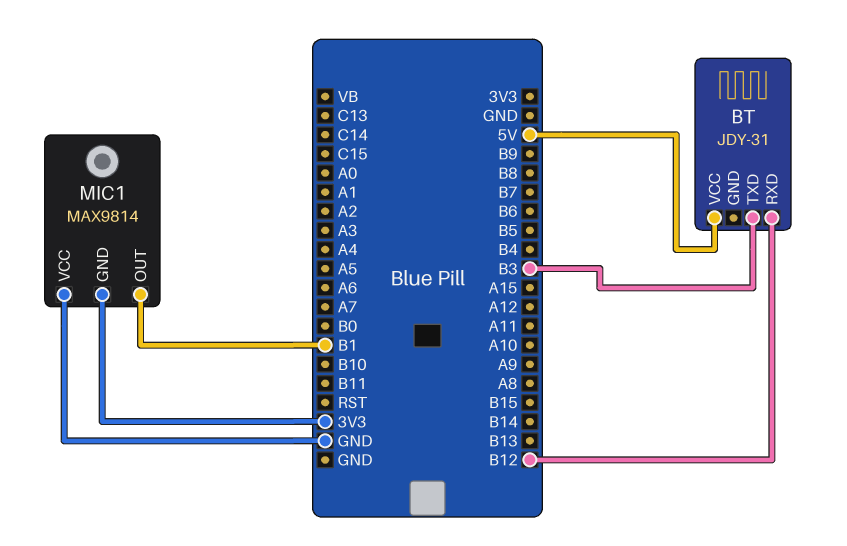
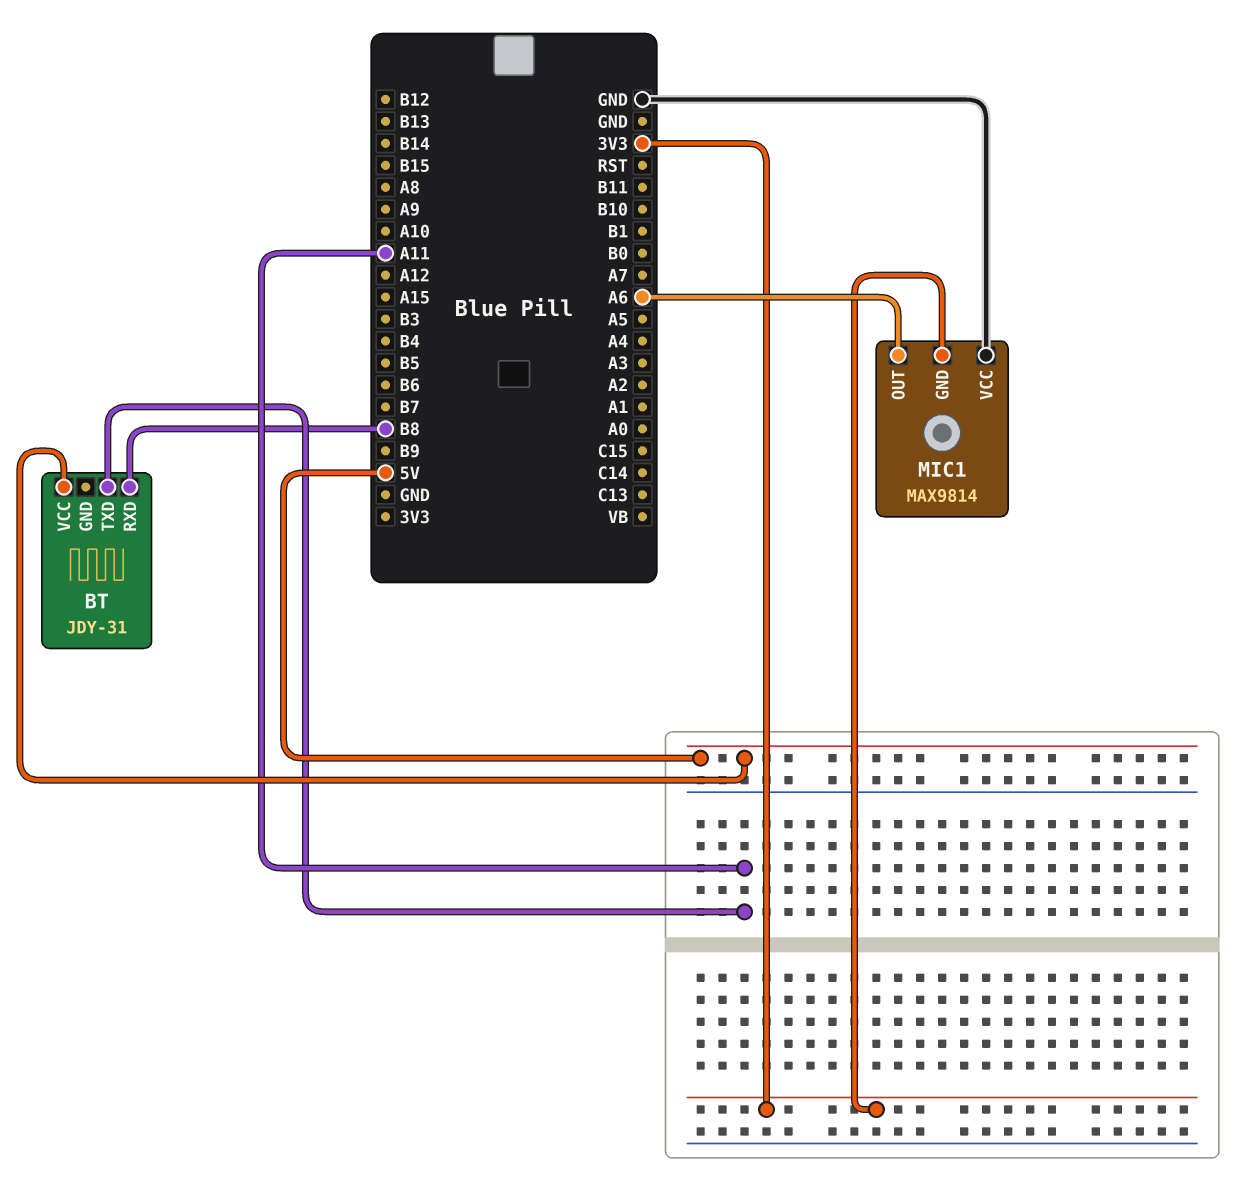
BT pin RXD: B12 -> B8
BT pin TXD: B3 -> A11
MIC1 pin OUT: B1 -> A6

